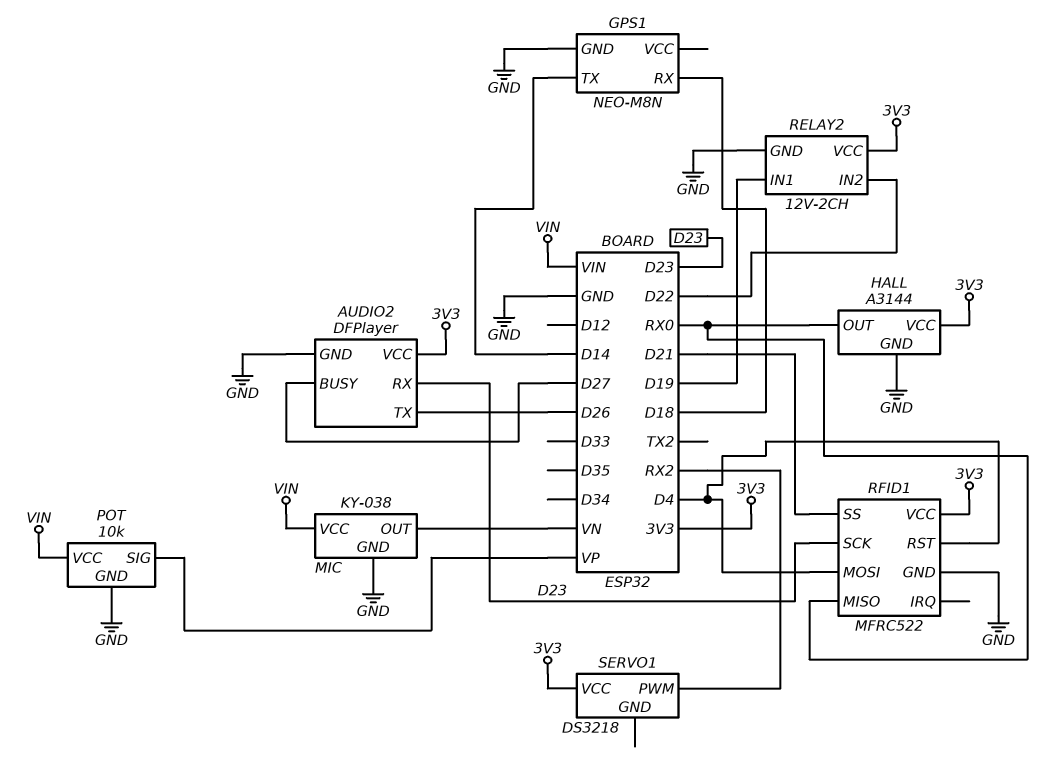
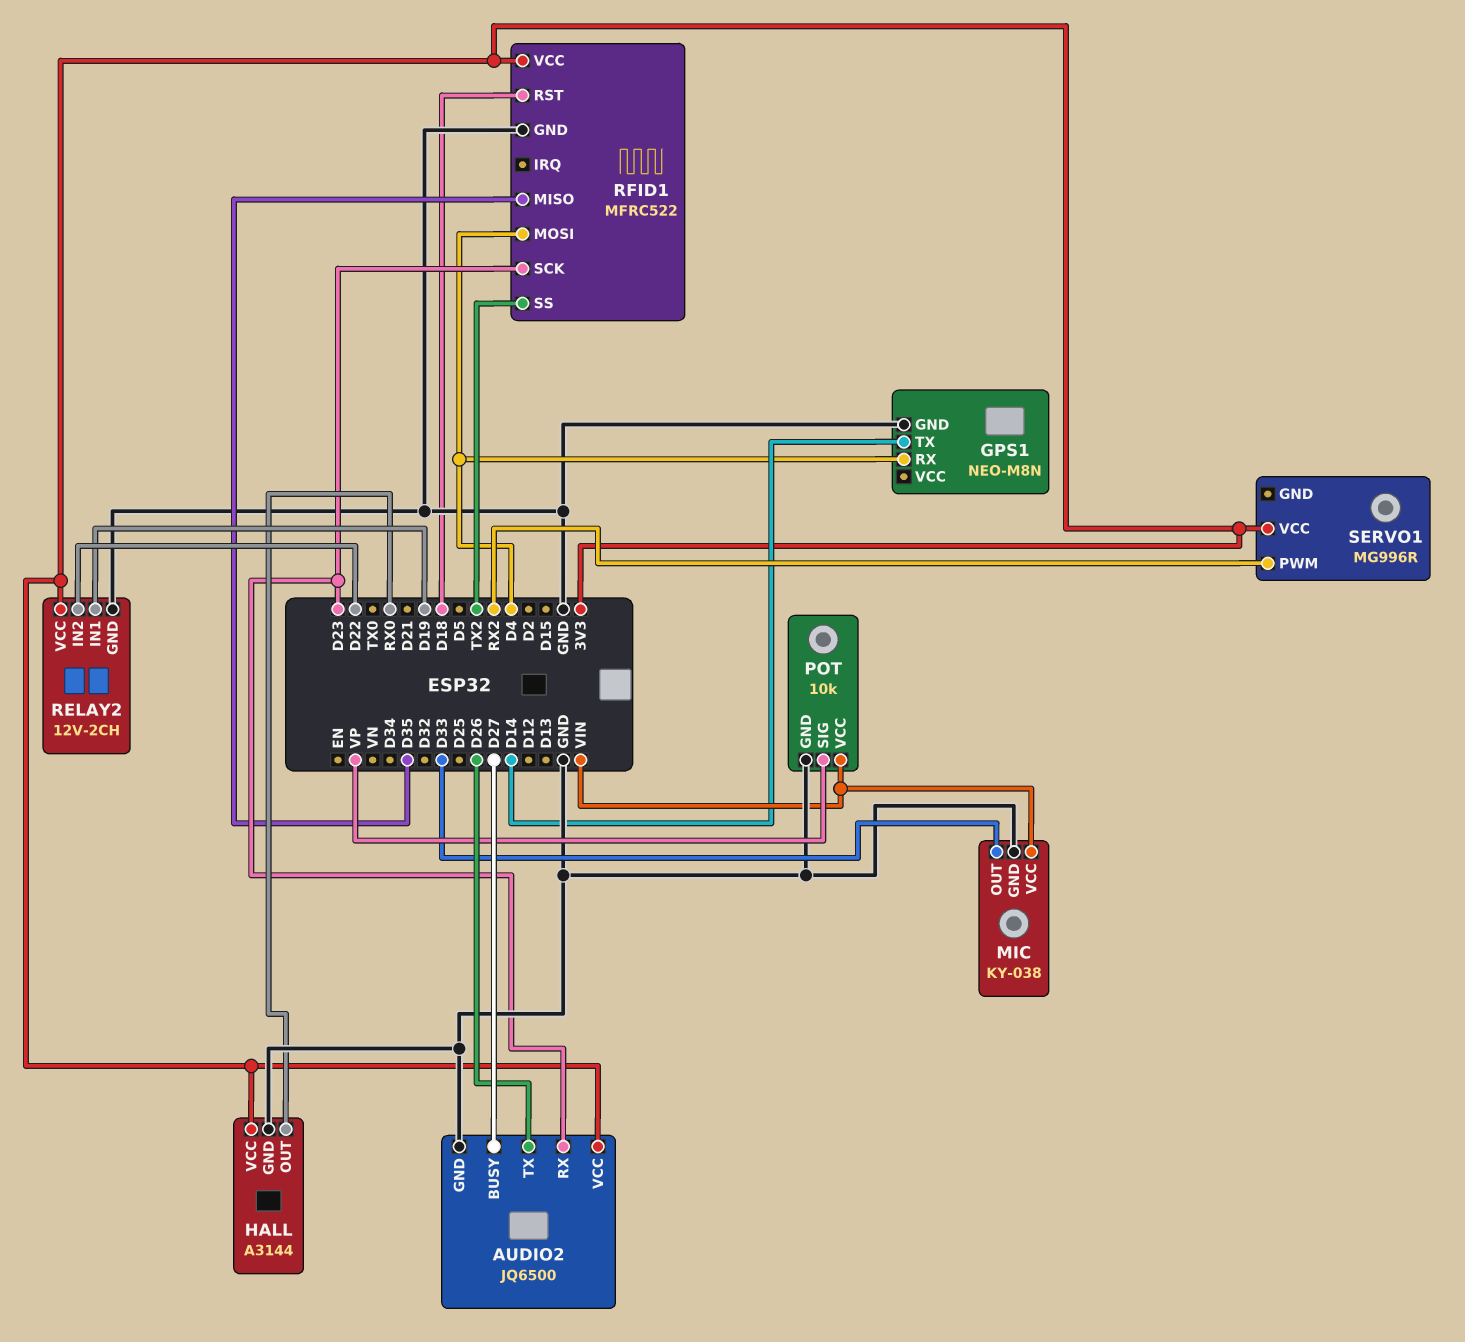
AUDIO2: DFPlayer -> JQ6500
GPS1 pin RX: D18 -> D4
MIC pin OUT: VN -> D33
RFID1 pin MISO: RX0 -> D35
RFID1 pin RST: D4 -> D18
RFID1 pin SS: D21 -> TX2
SERVO1: DS3218 -> MG996R

